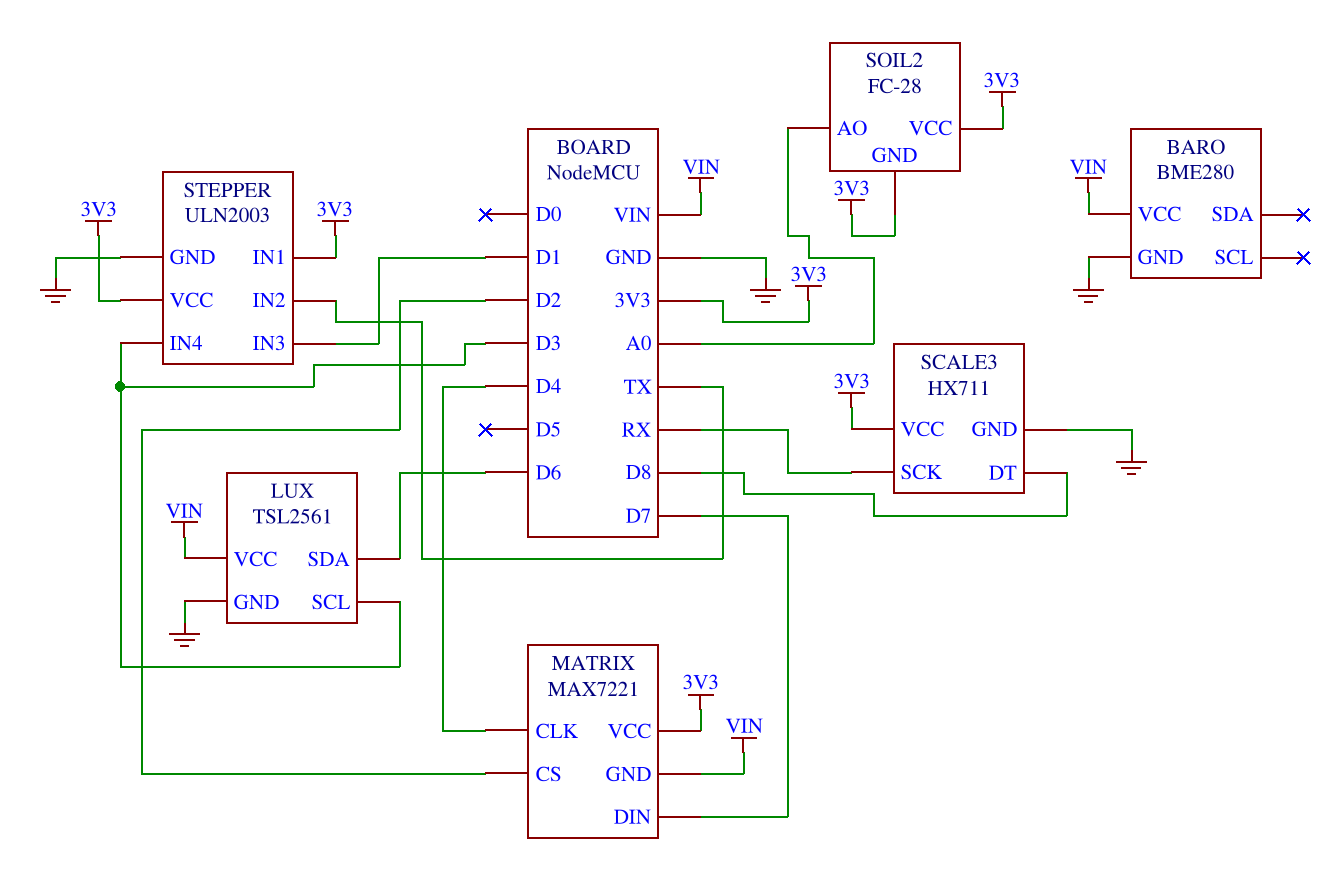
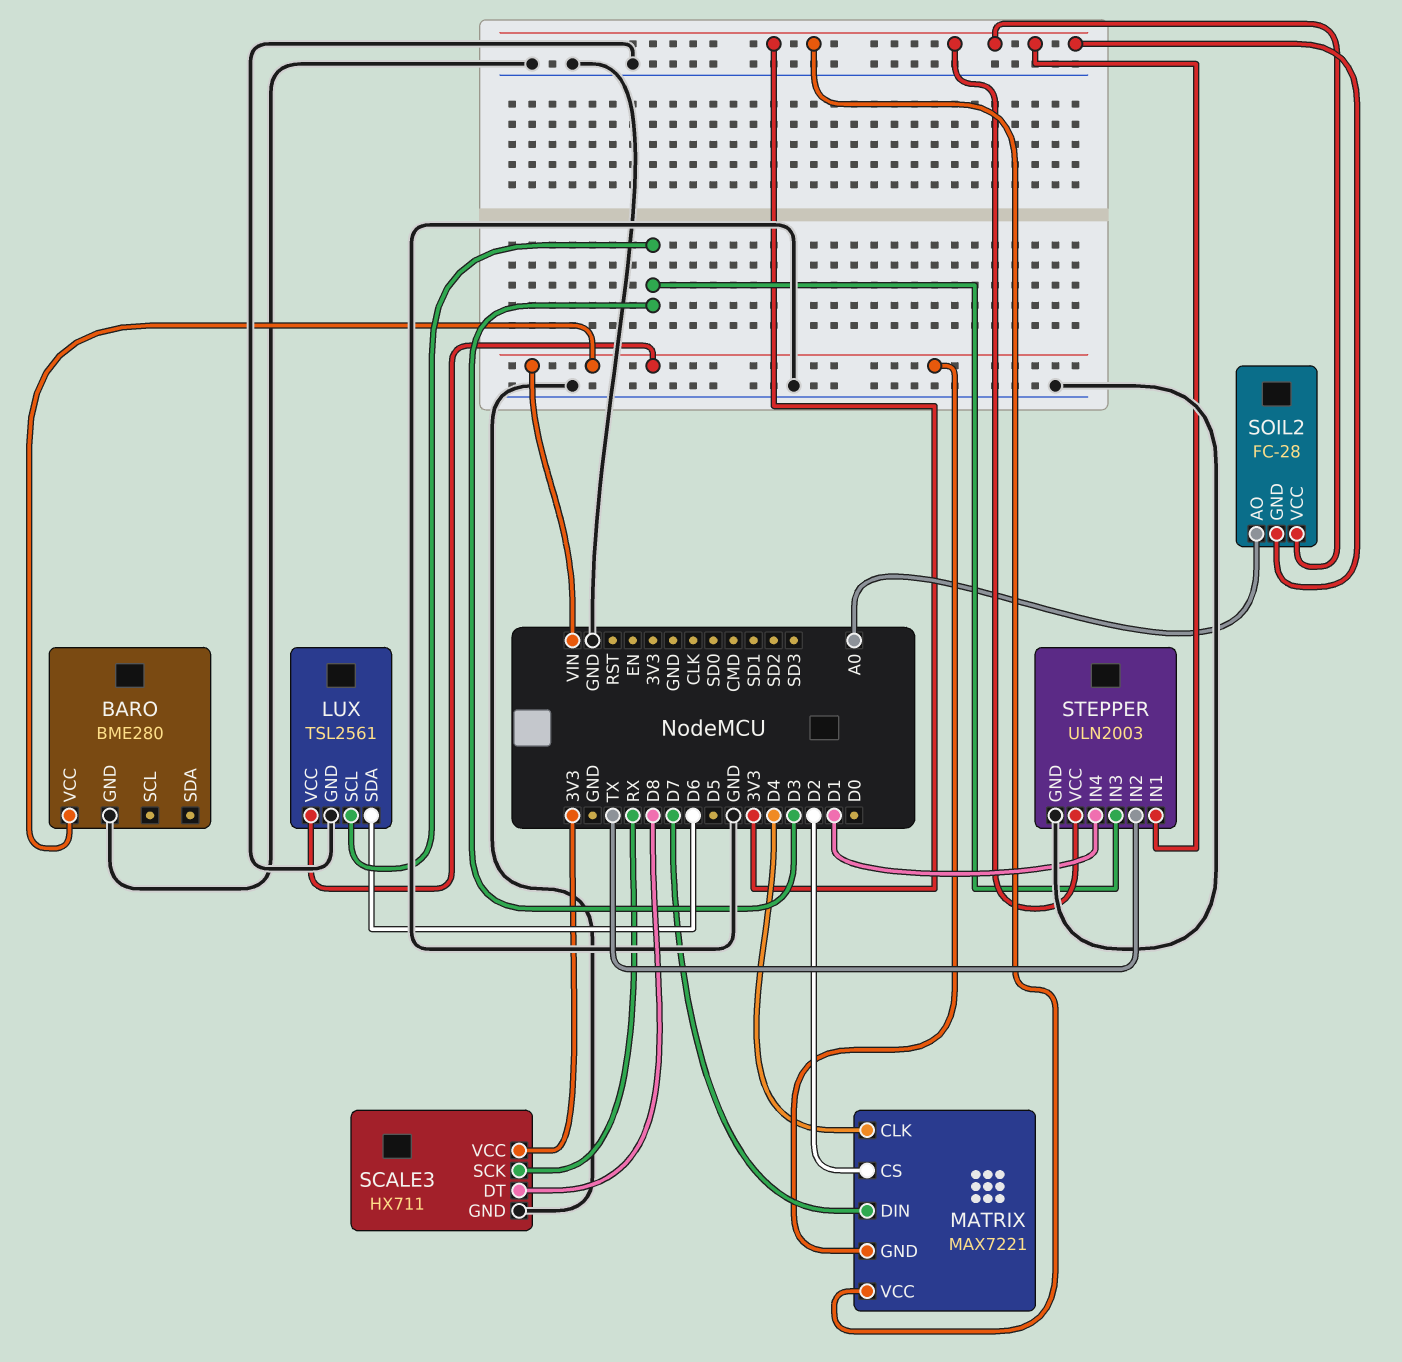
STEPPER pin IN3: D1 -> D3
STEPPER pin IN4: D3 -> D1

